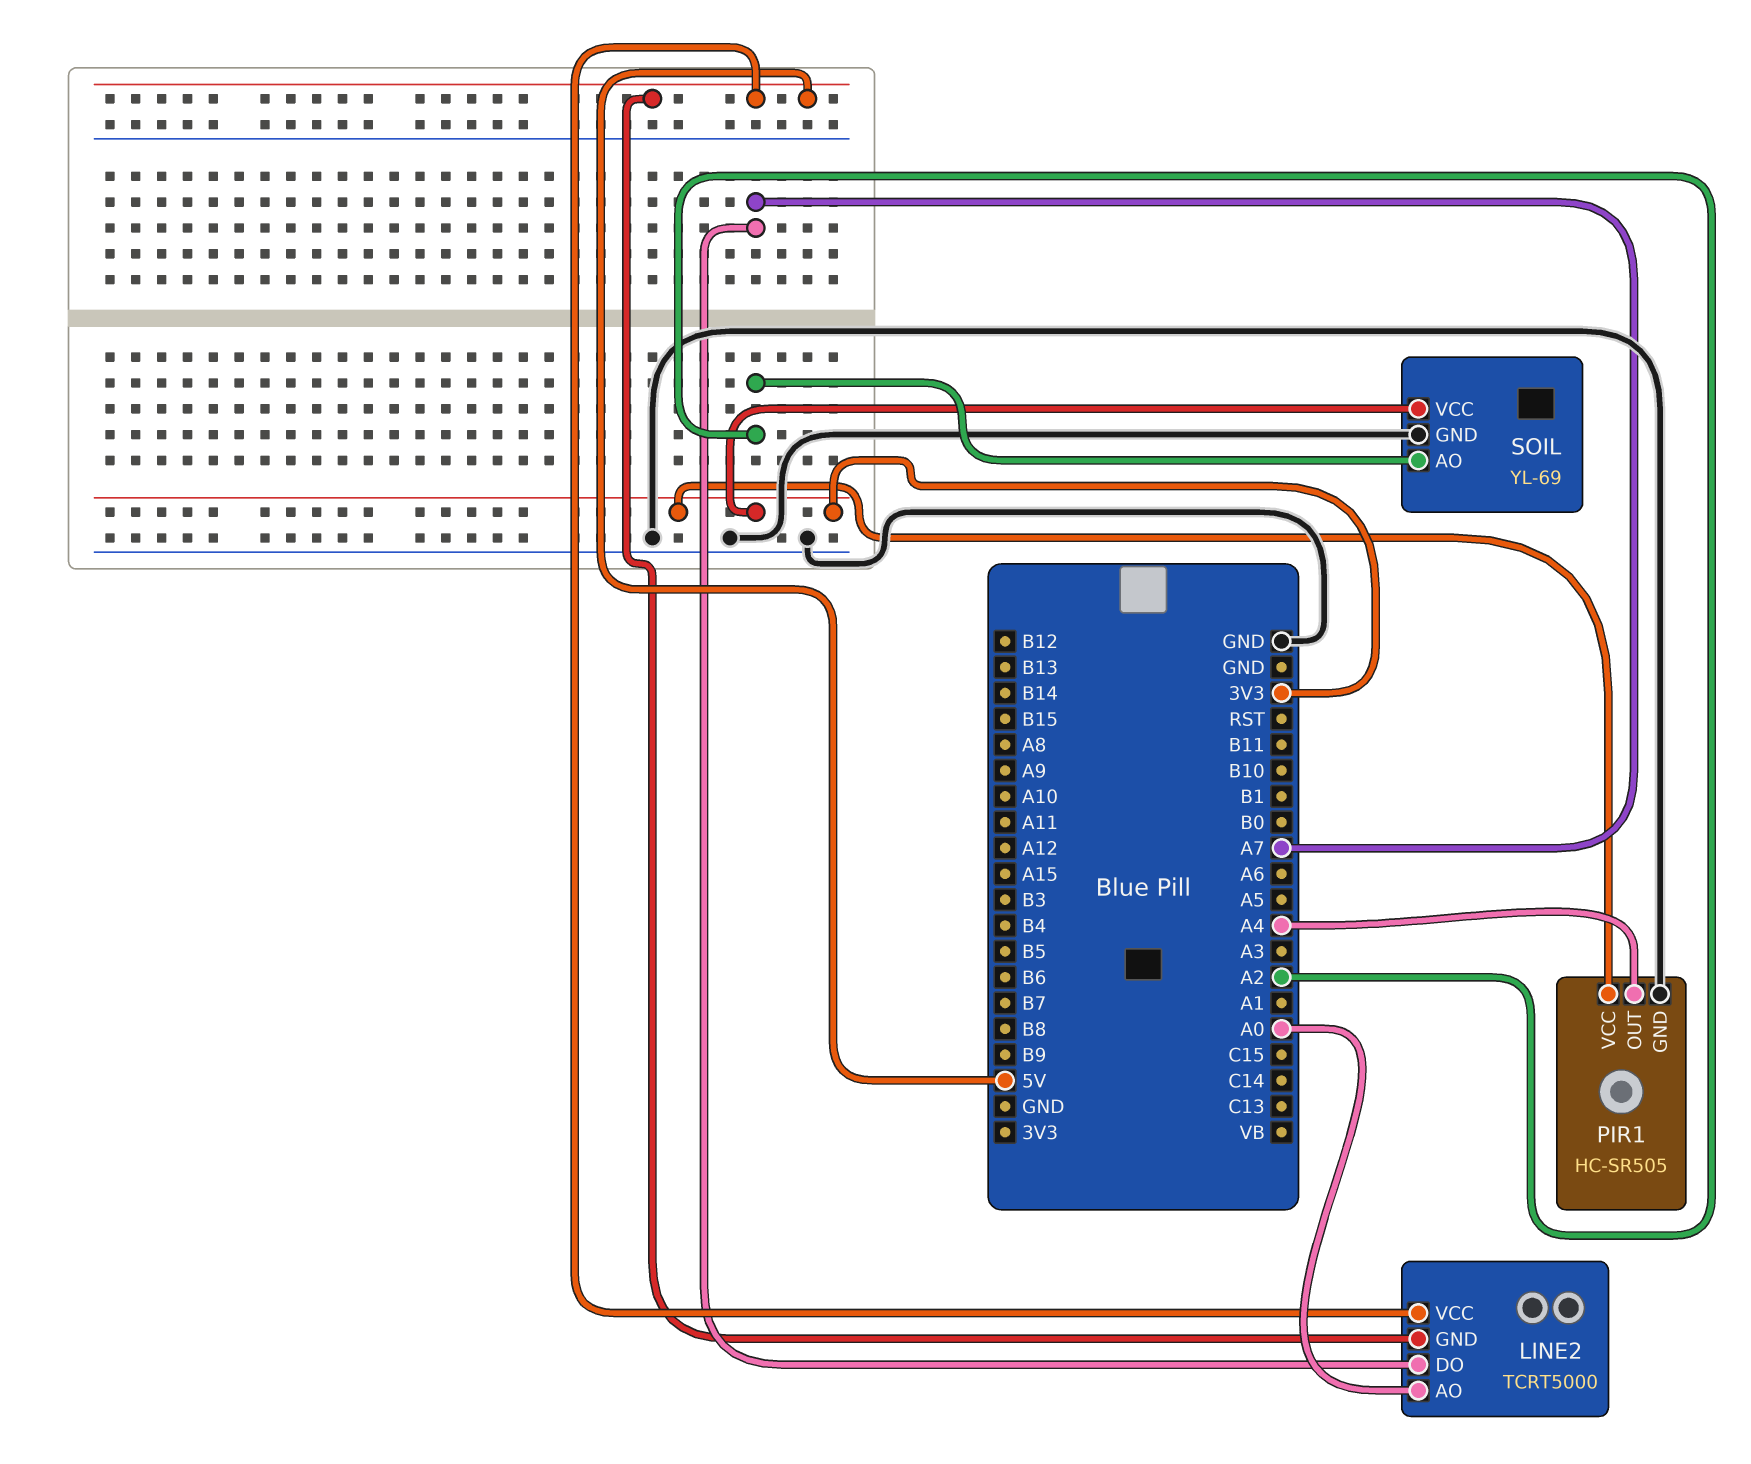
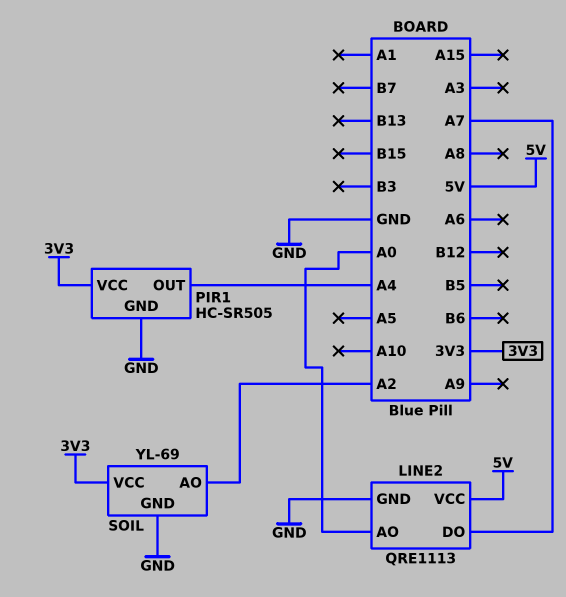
LINE2: TCRT5000 -> QRE1113
LINE2 pin GND: 5V -> GND

